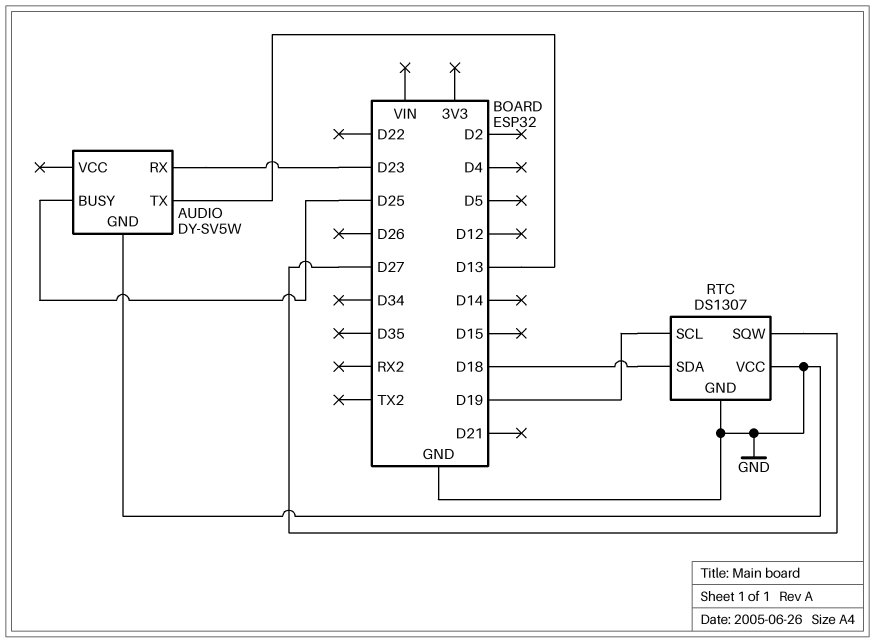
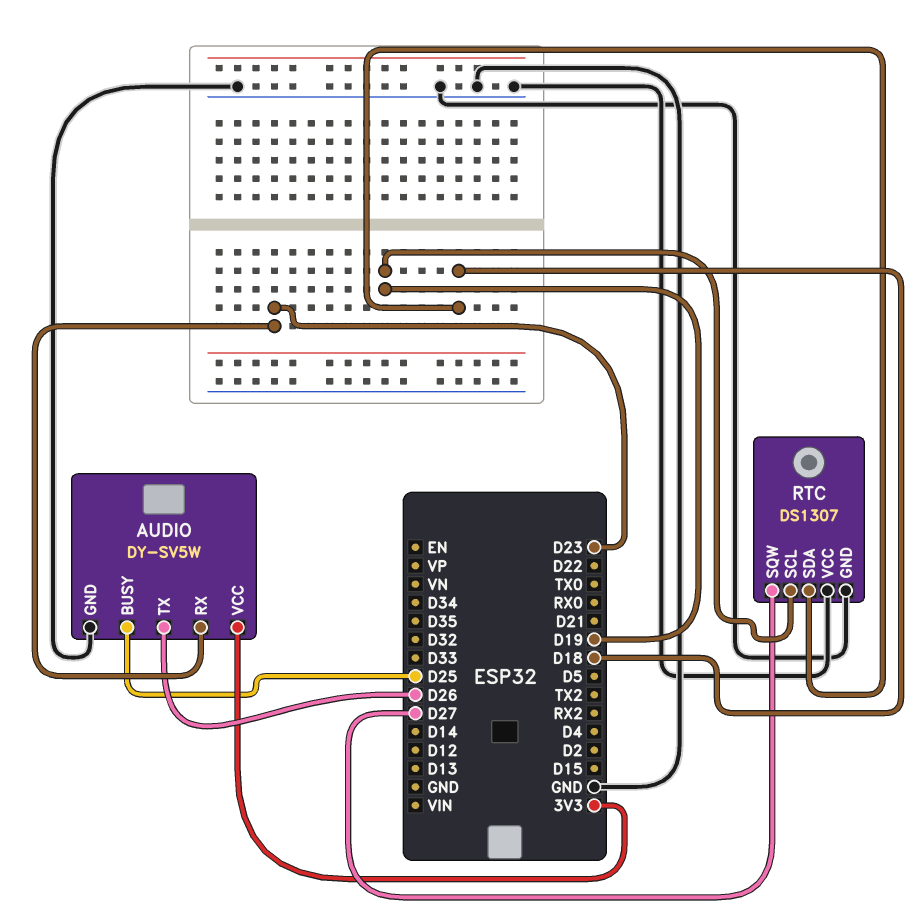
AUDIO pin TX: D13 -> D26
AUDIO pin VCC: none -> 3V3

